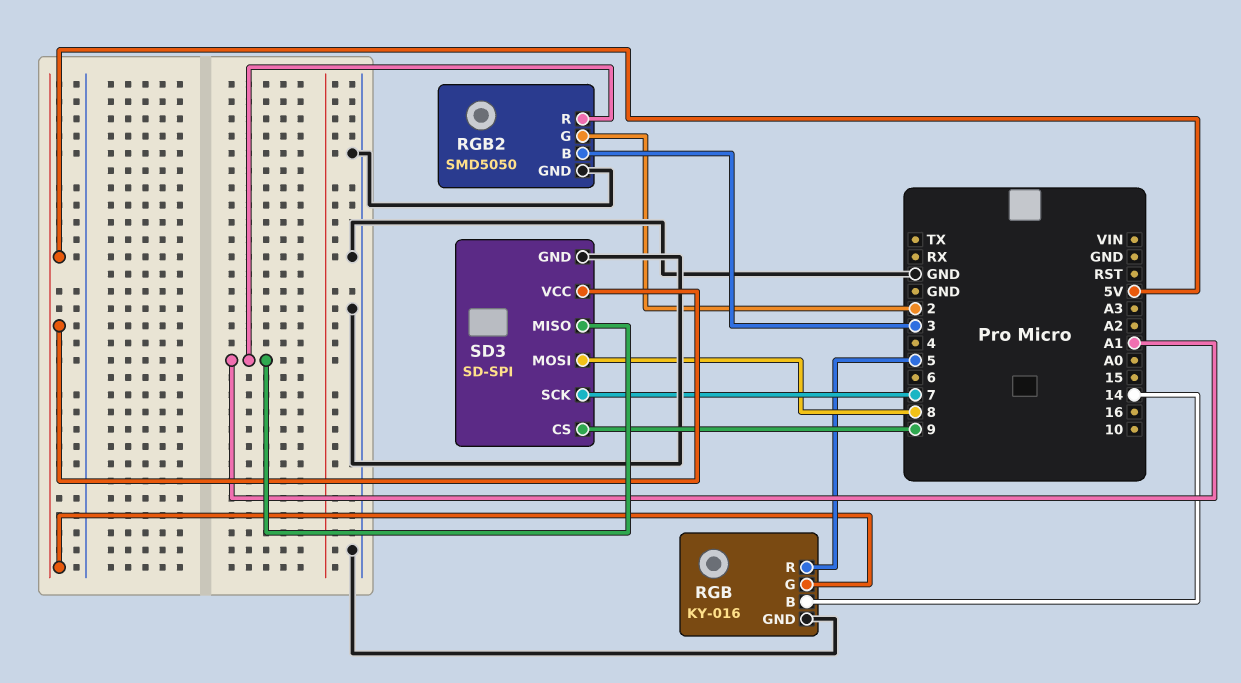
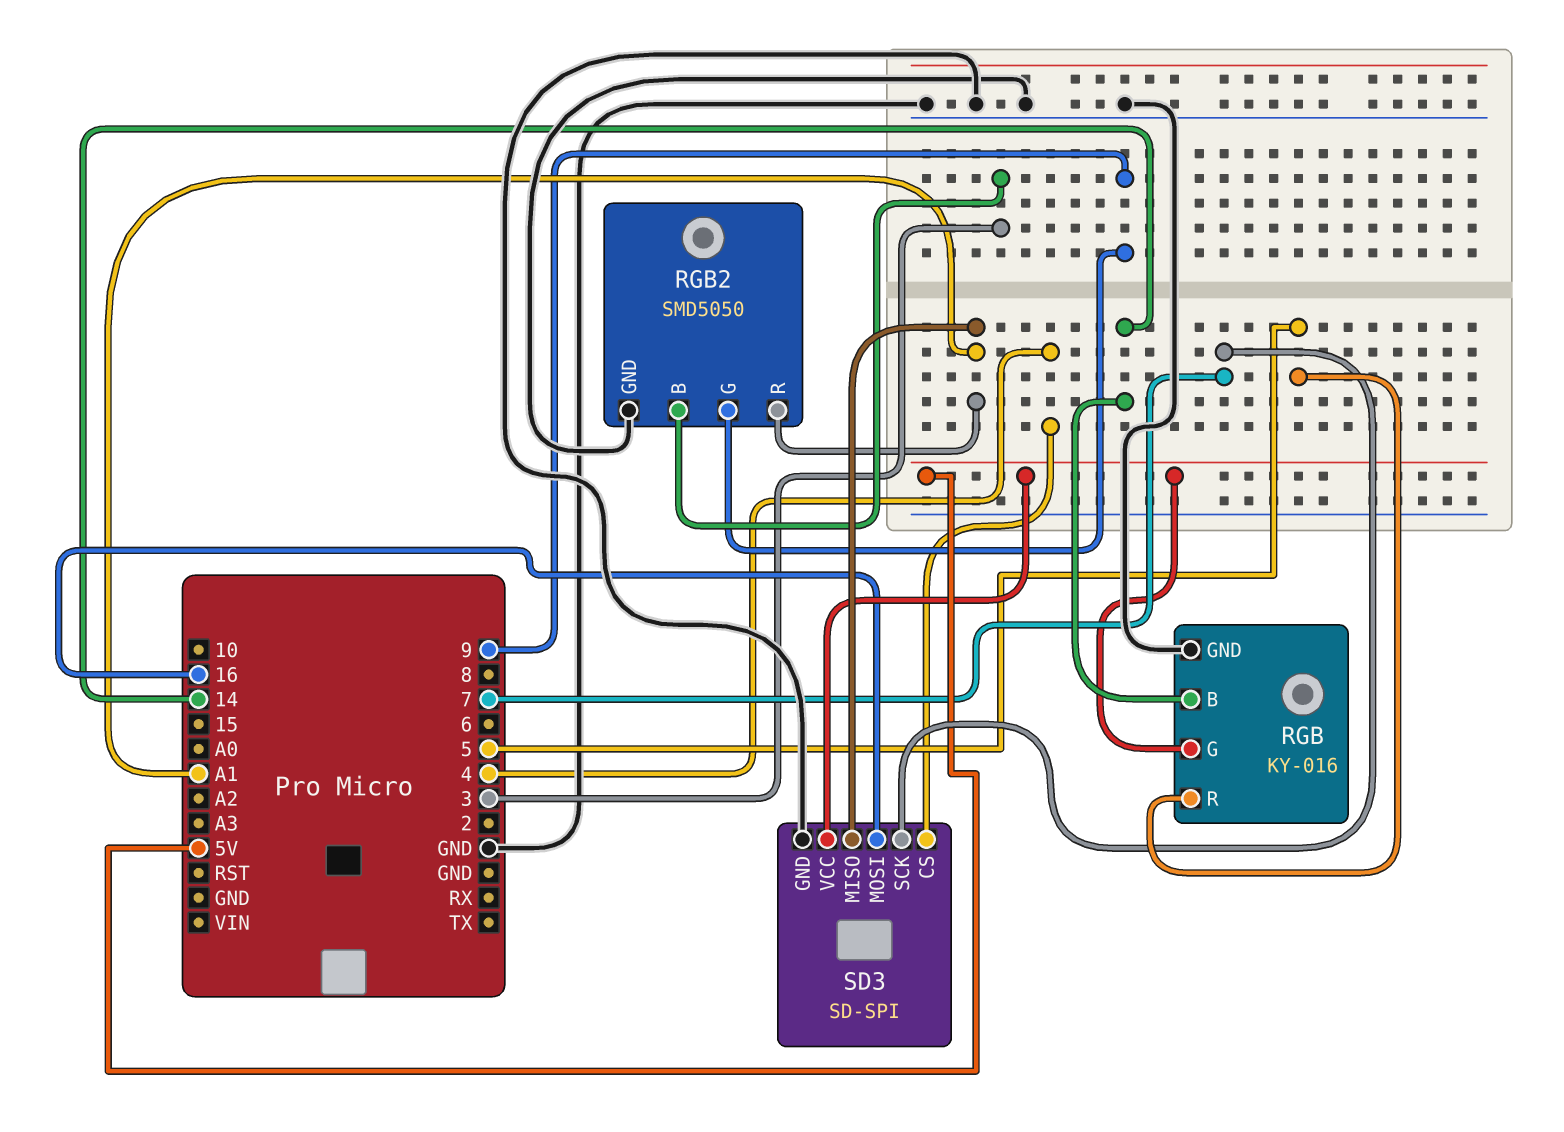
RGB2 pin G: 2 -> 9
SD3 pin CS: 9 -> 4
SD3 pin MOSI: 8 -> 16

